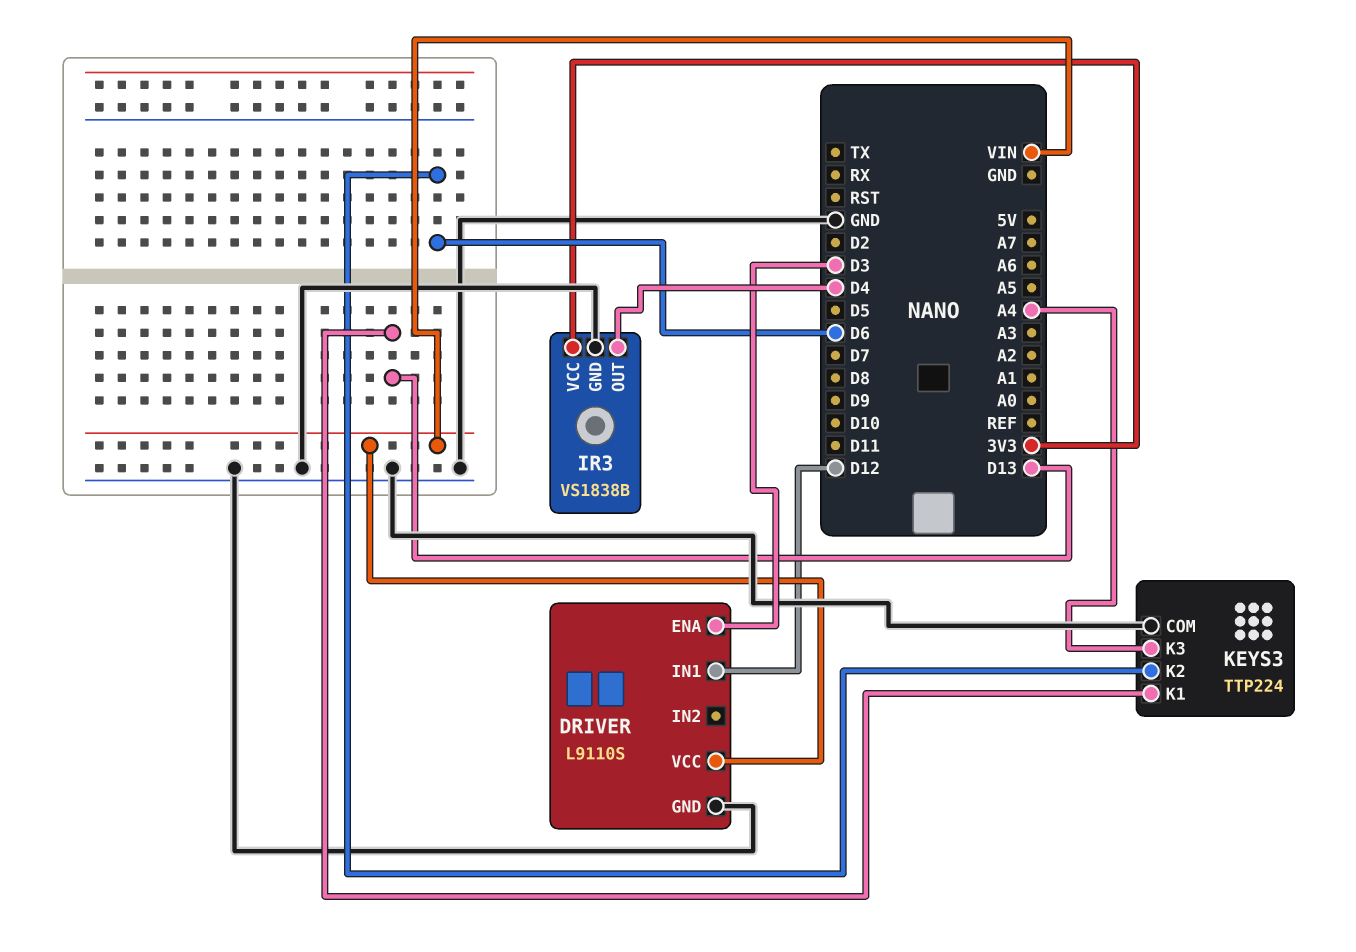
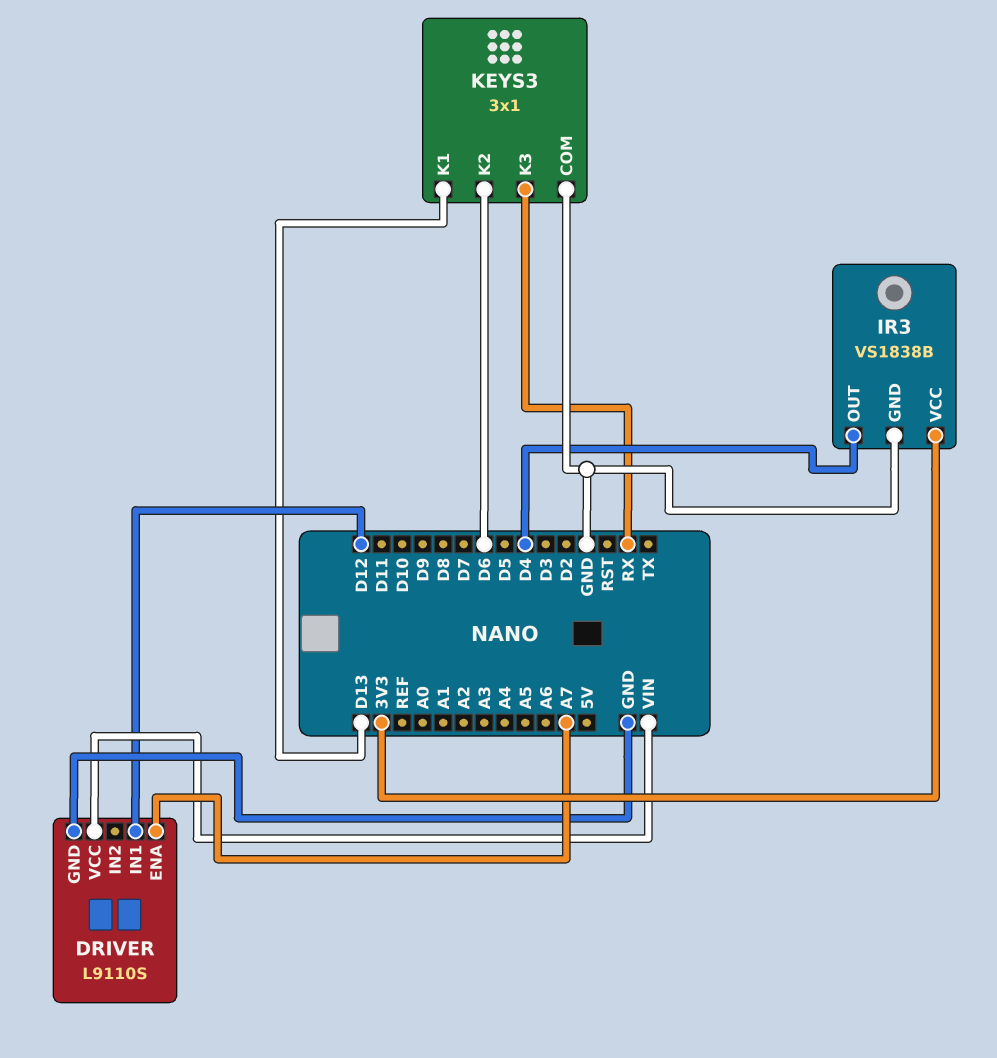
DRIVER pin ENA: D3 -> A7
KEYS3: TTP224 -> 3x1
KEYS3 pin K3: A4 -> RX

